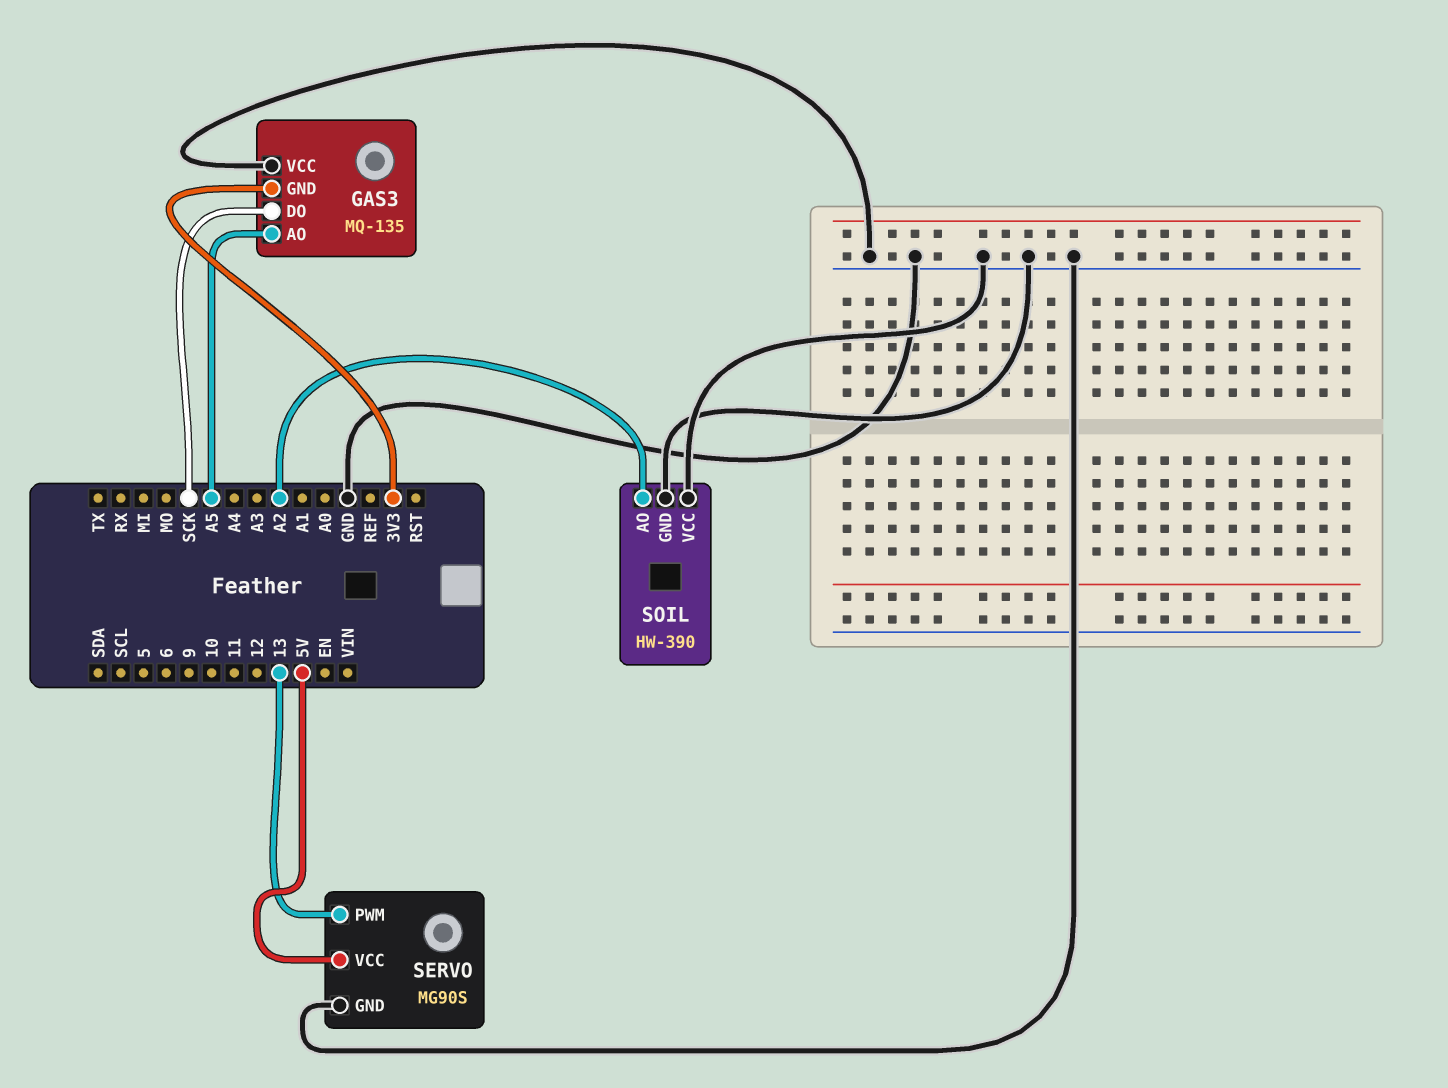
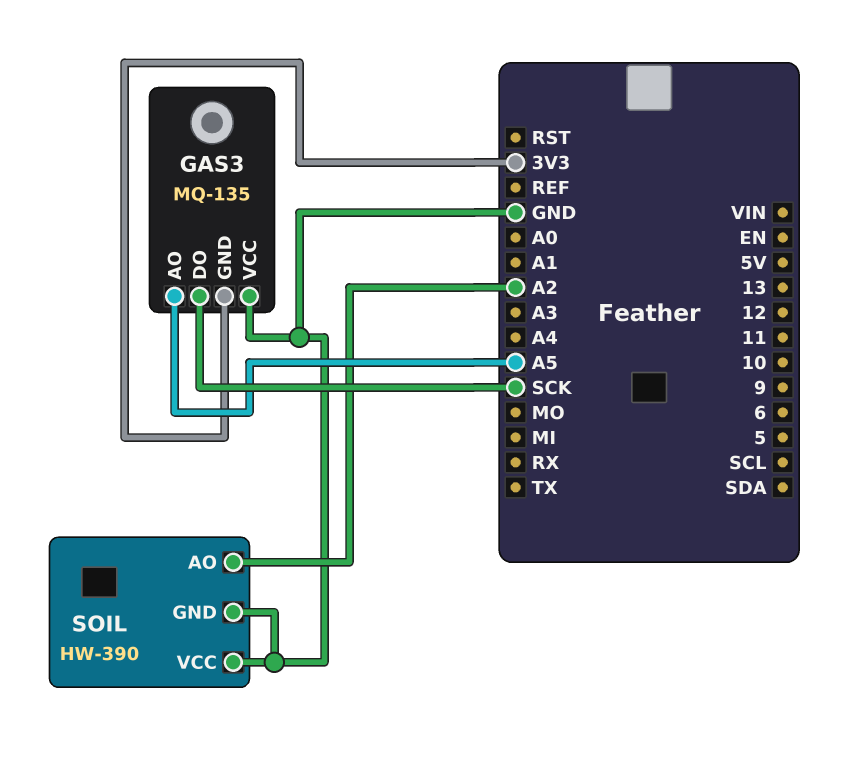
SERVO: MG90S -> none
SERVO pin GND: GND -> none
SERVO pin PWM: 13 -> none
SERVO pin VCC: 5V -> none

